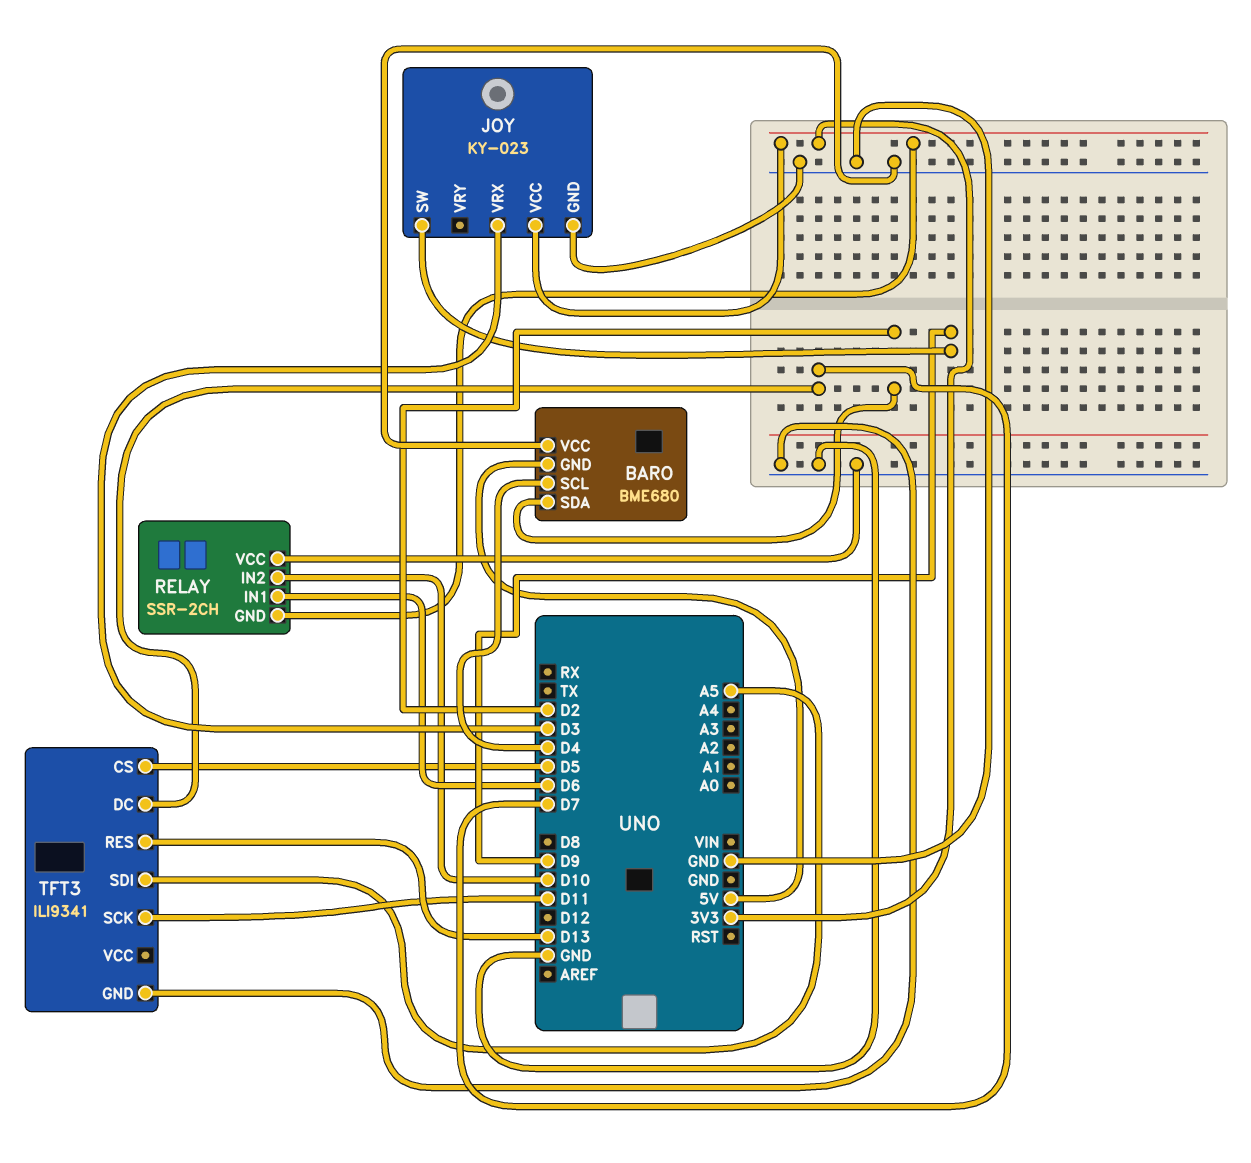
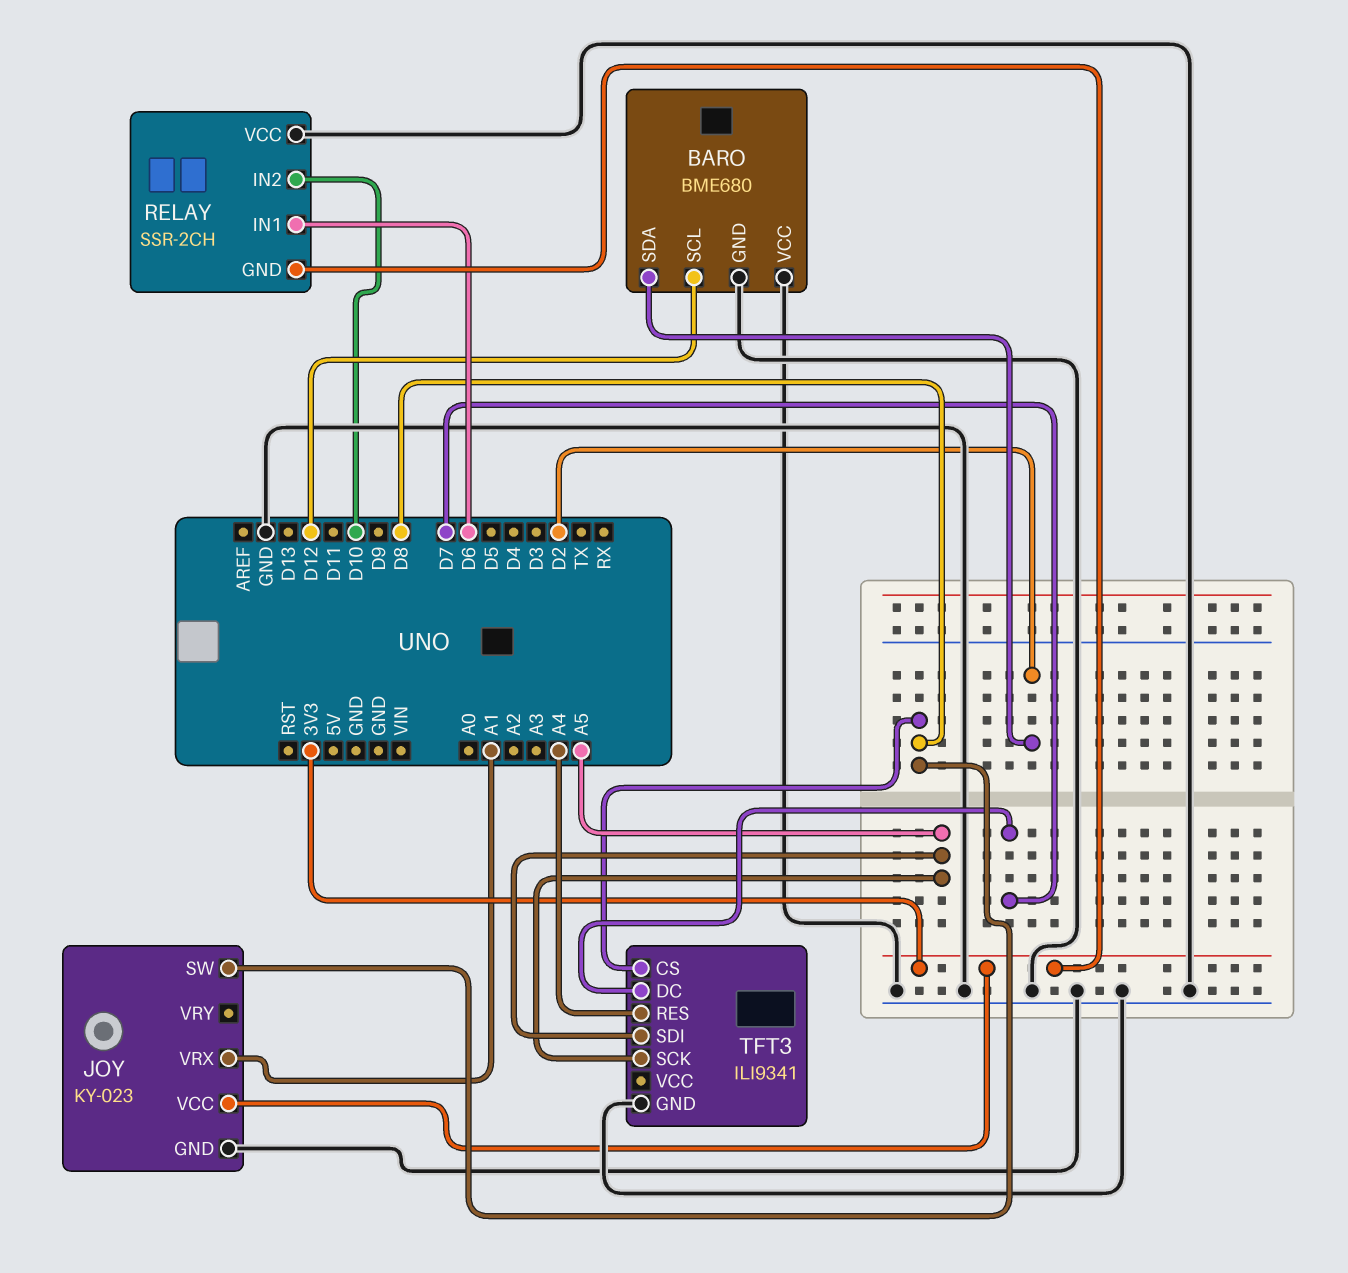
BARO pin GND: 5V -> GND
BARO pin SCL: D4 -> D12
JOY pin SW: D9 -> D8
JOY pin VRX: D3 -> A1
TFT3 pin CS: D5 -> D8
TFT3 pin RES: D13 -> A4
TFT3 pin SCK: D11 -> A5

